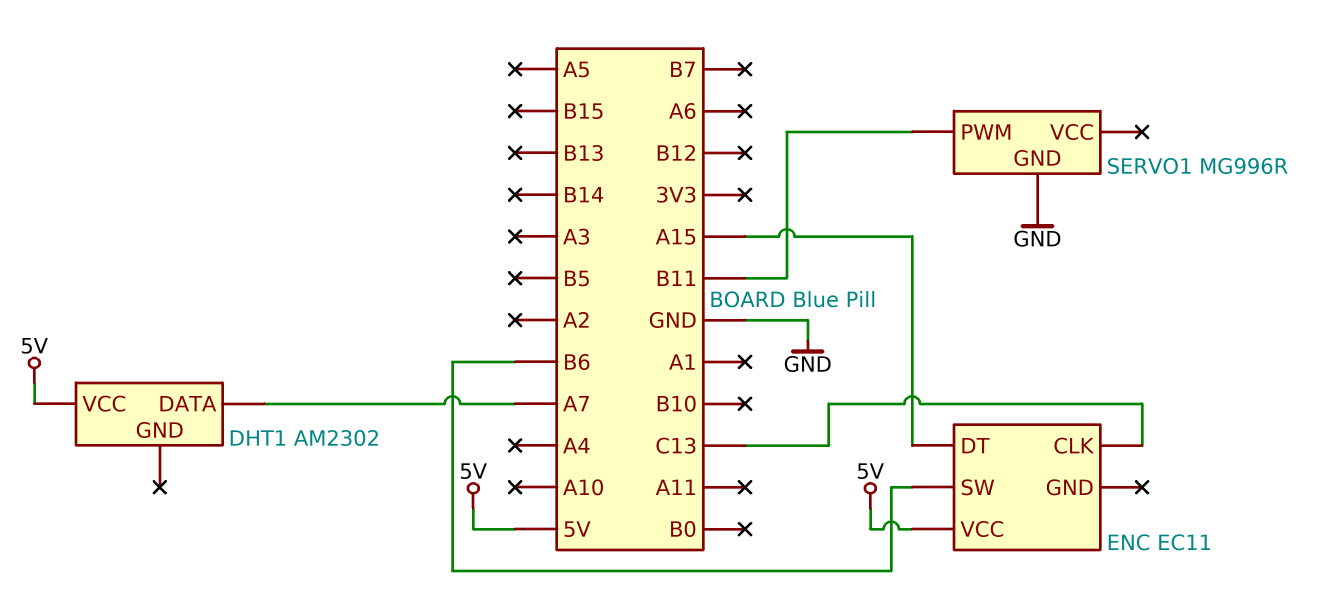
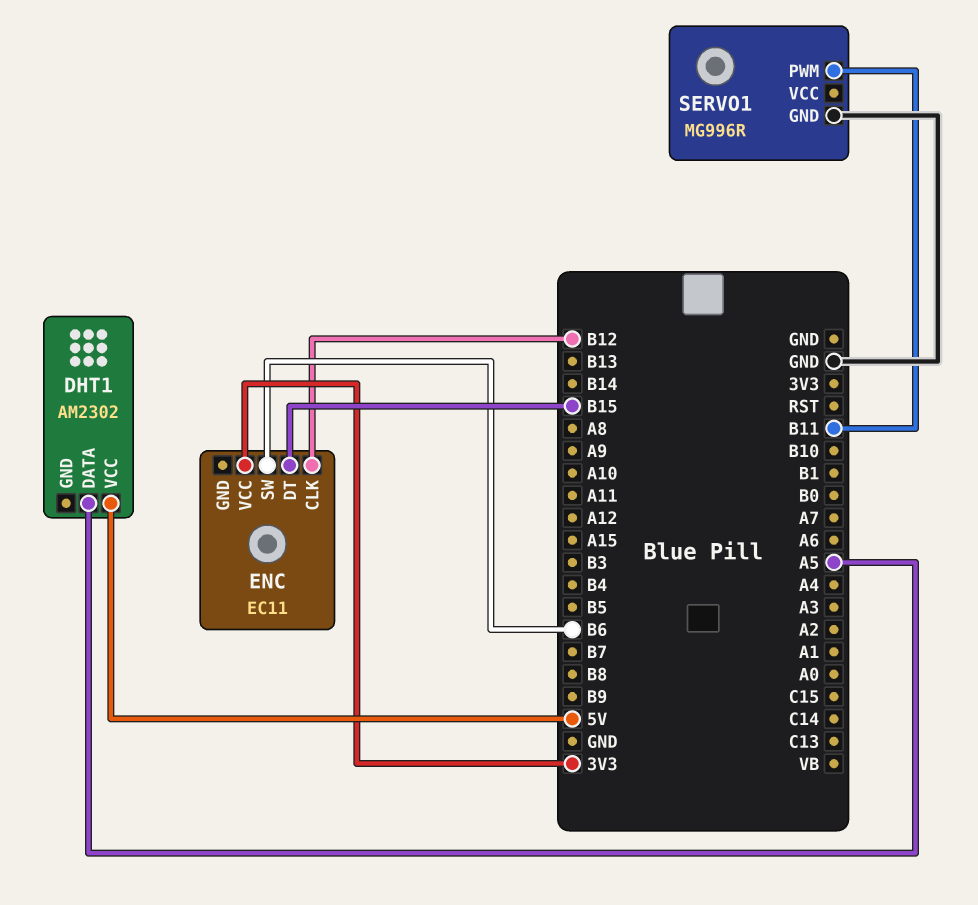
DHT1 pin DATA: A7 -> A5
ENC pin CLK: C13 -> B12
ENC pin DT: A15 -> B15
ENC pin VCC: 5V -> 3V3

